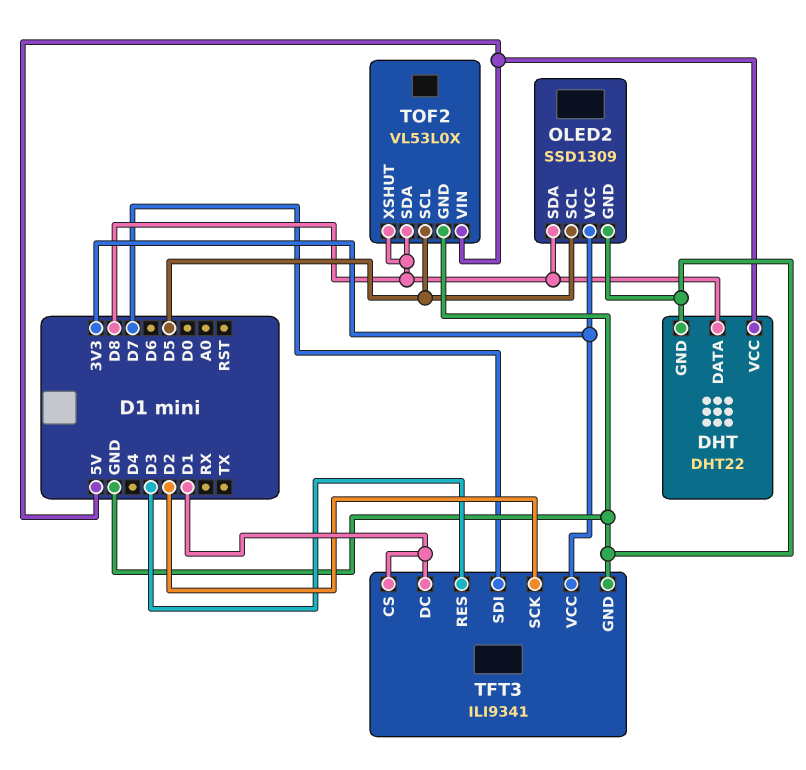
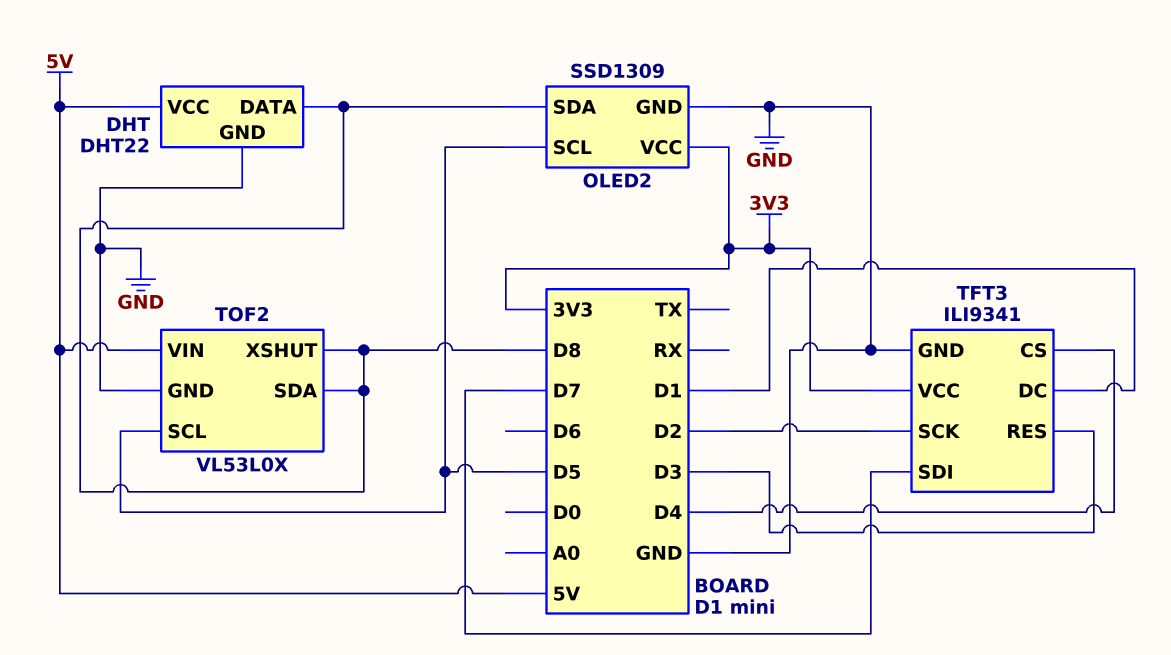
TFT3 pin CS: D1 -> D4

